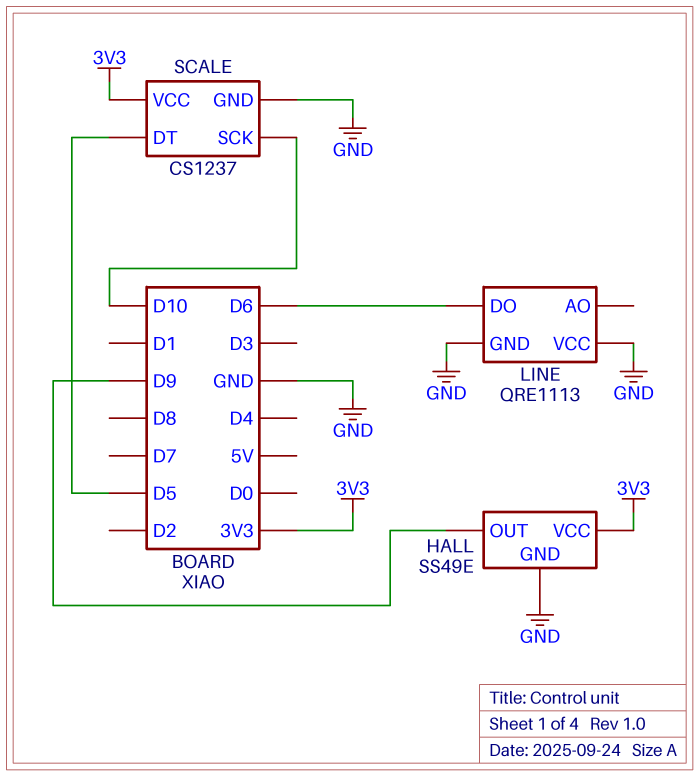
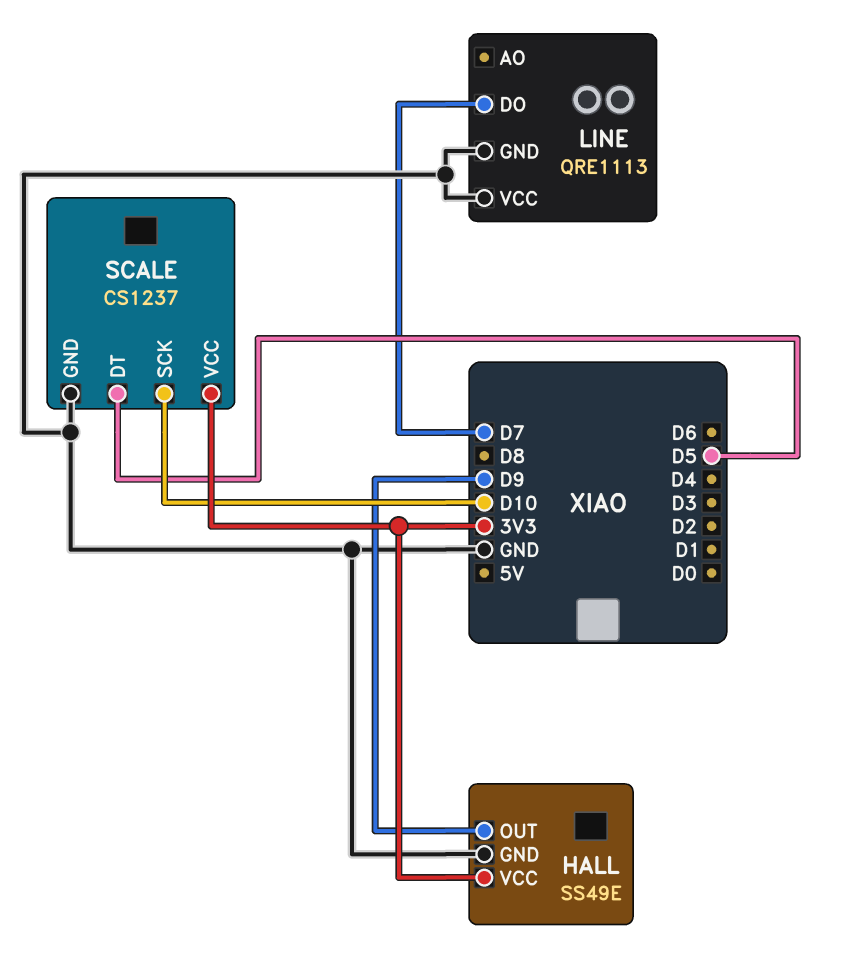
LINE pin DO: D6 -> D7

